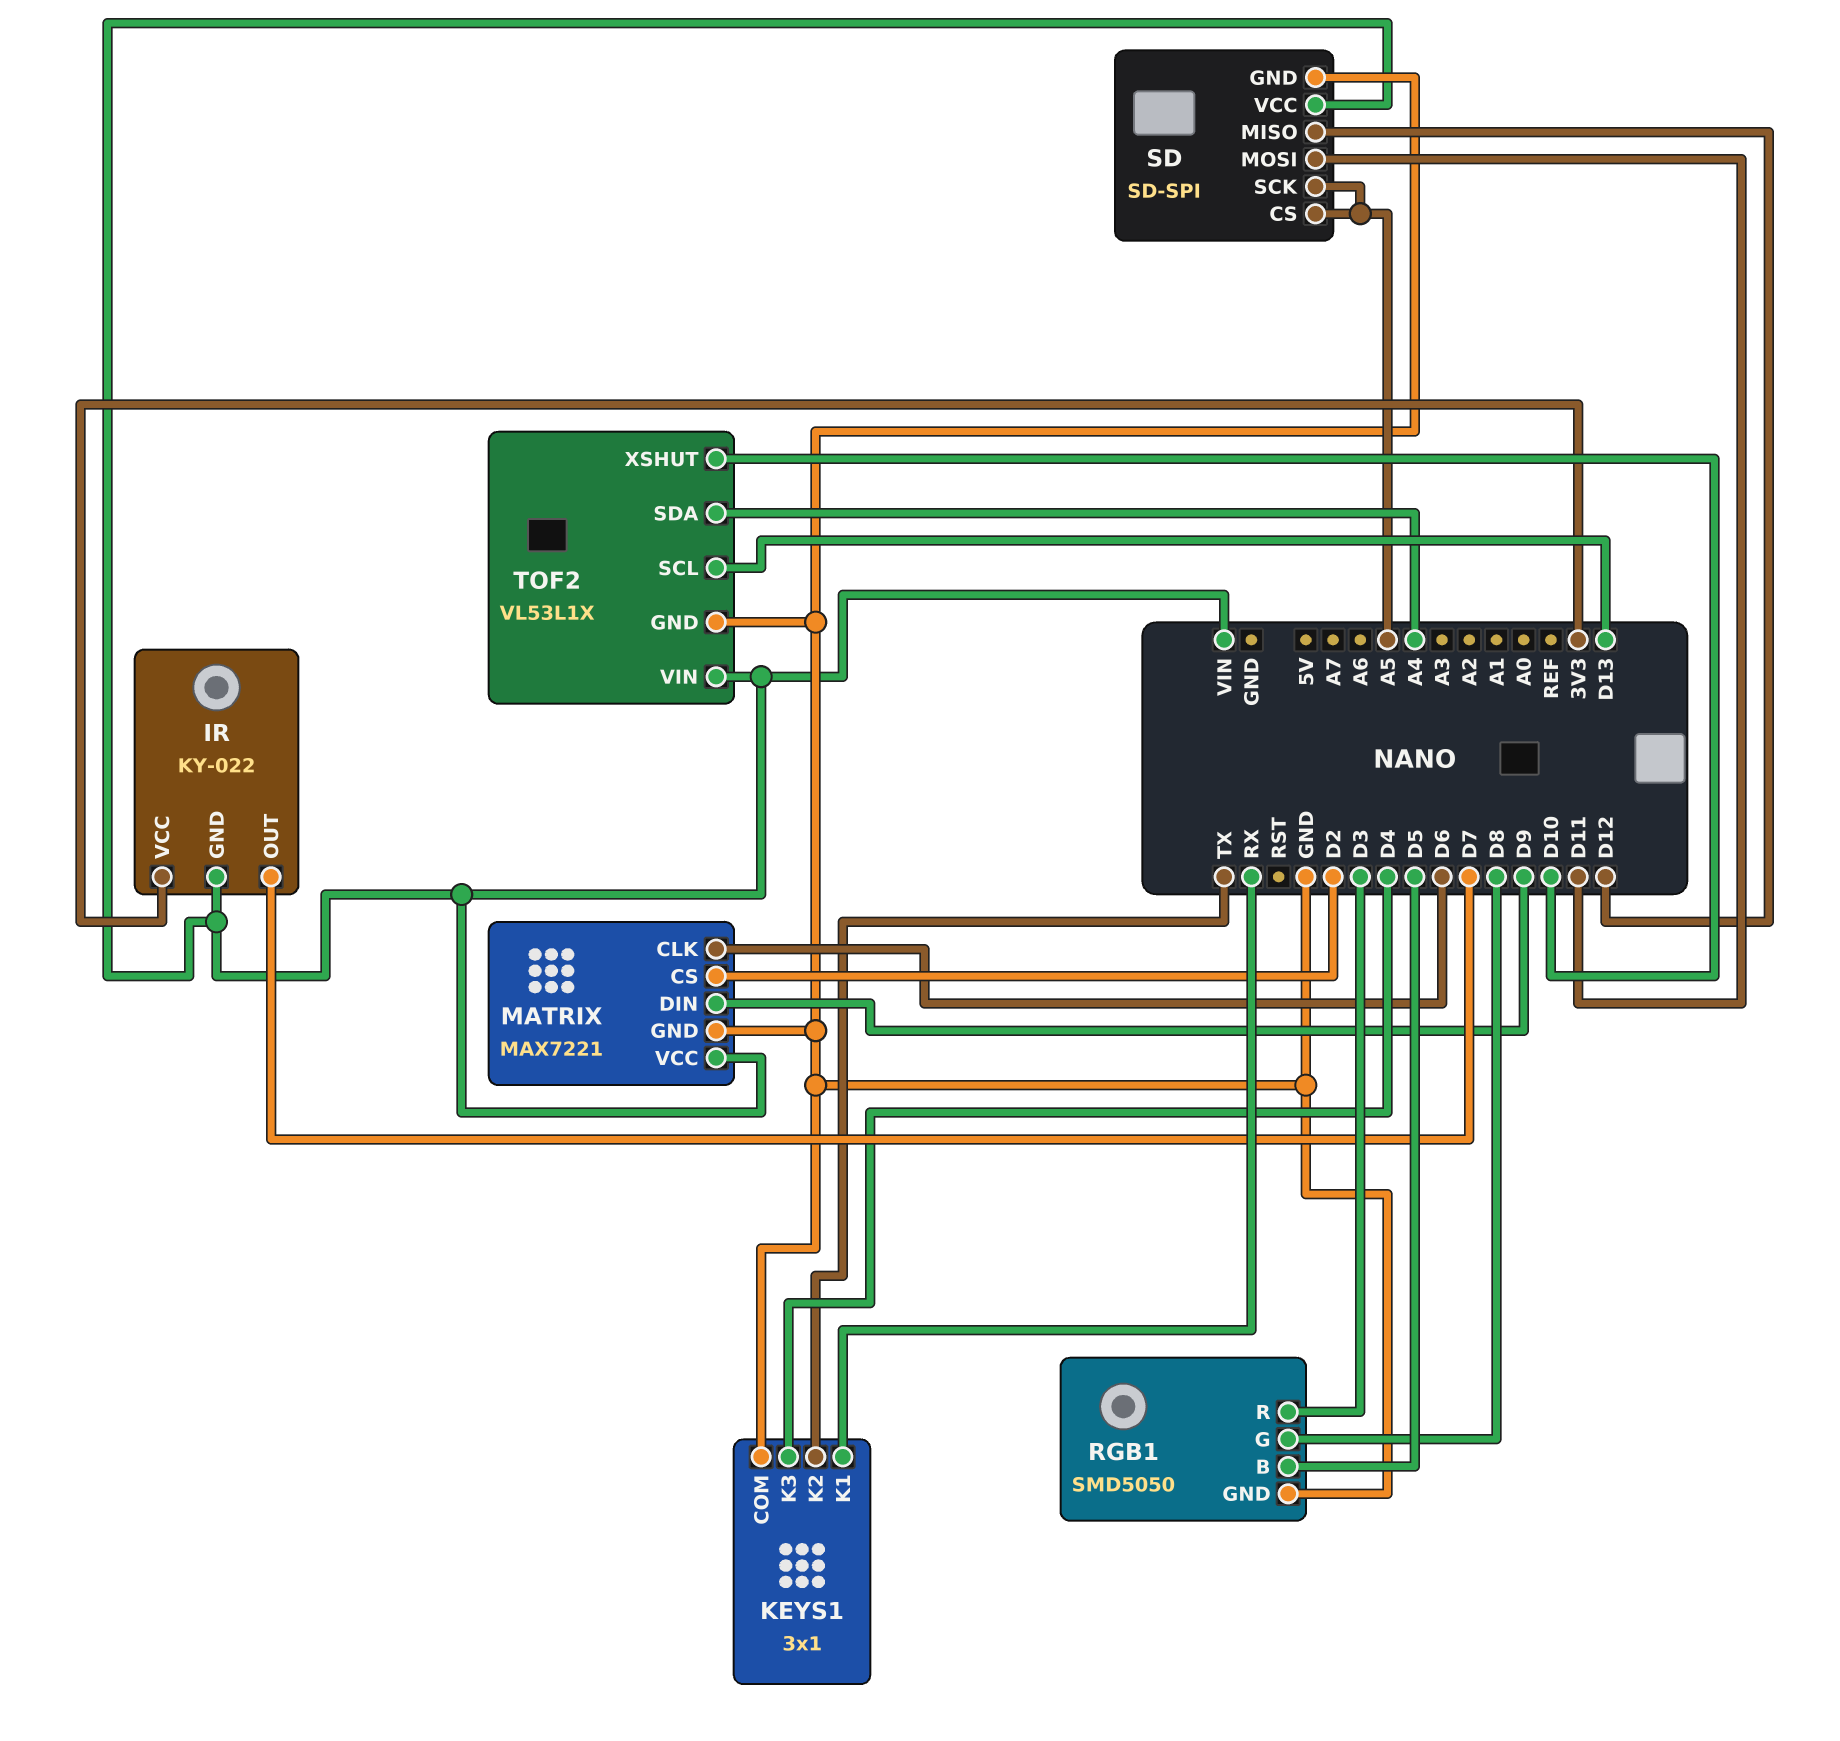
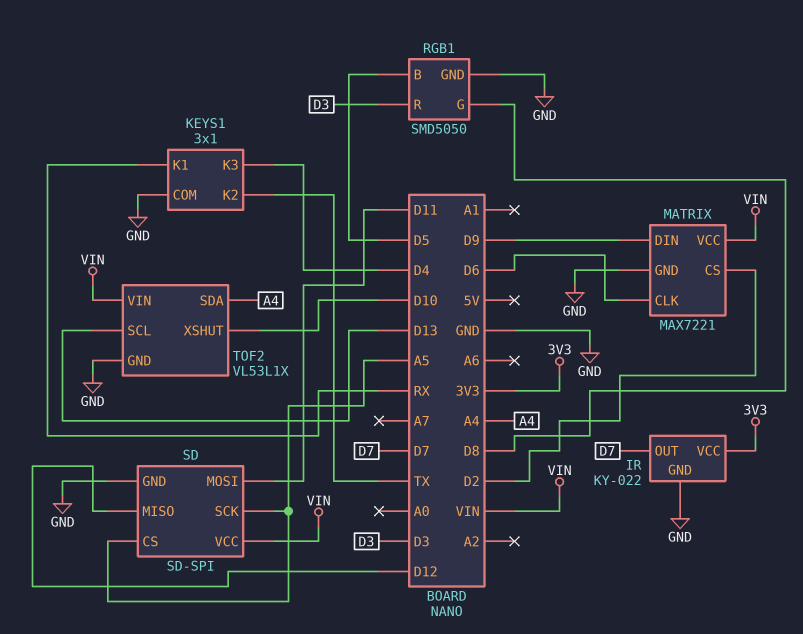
IR pin GND: VIN -> GND

